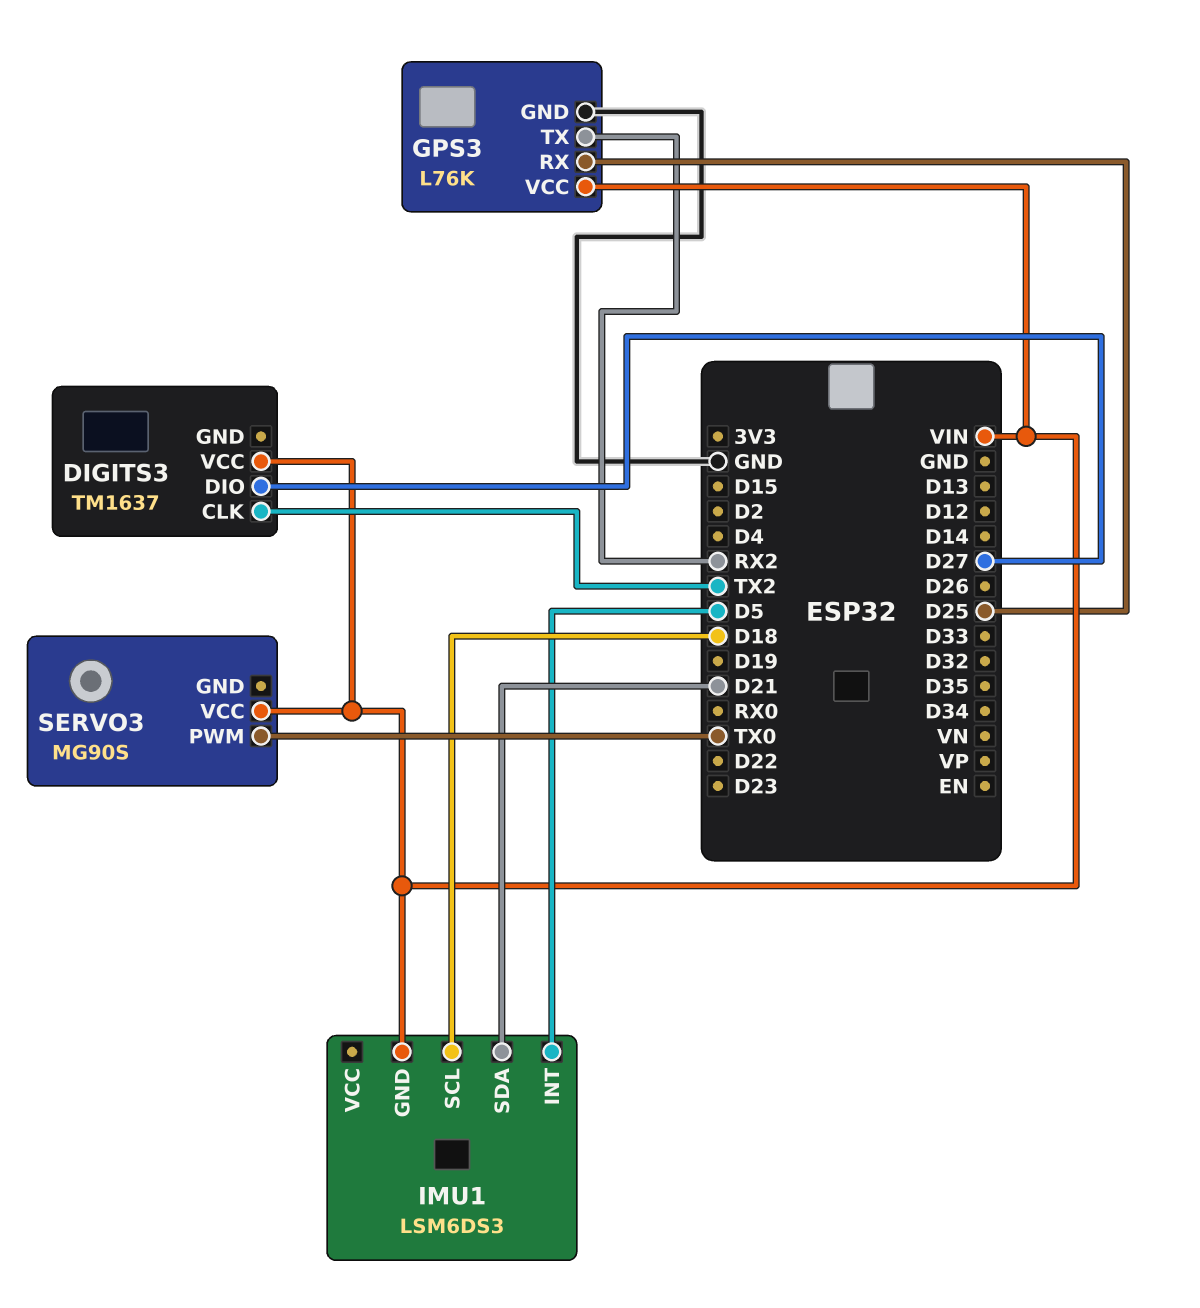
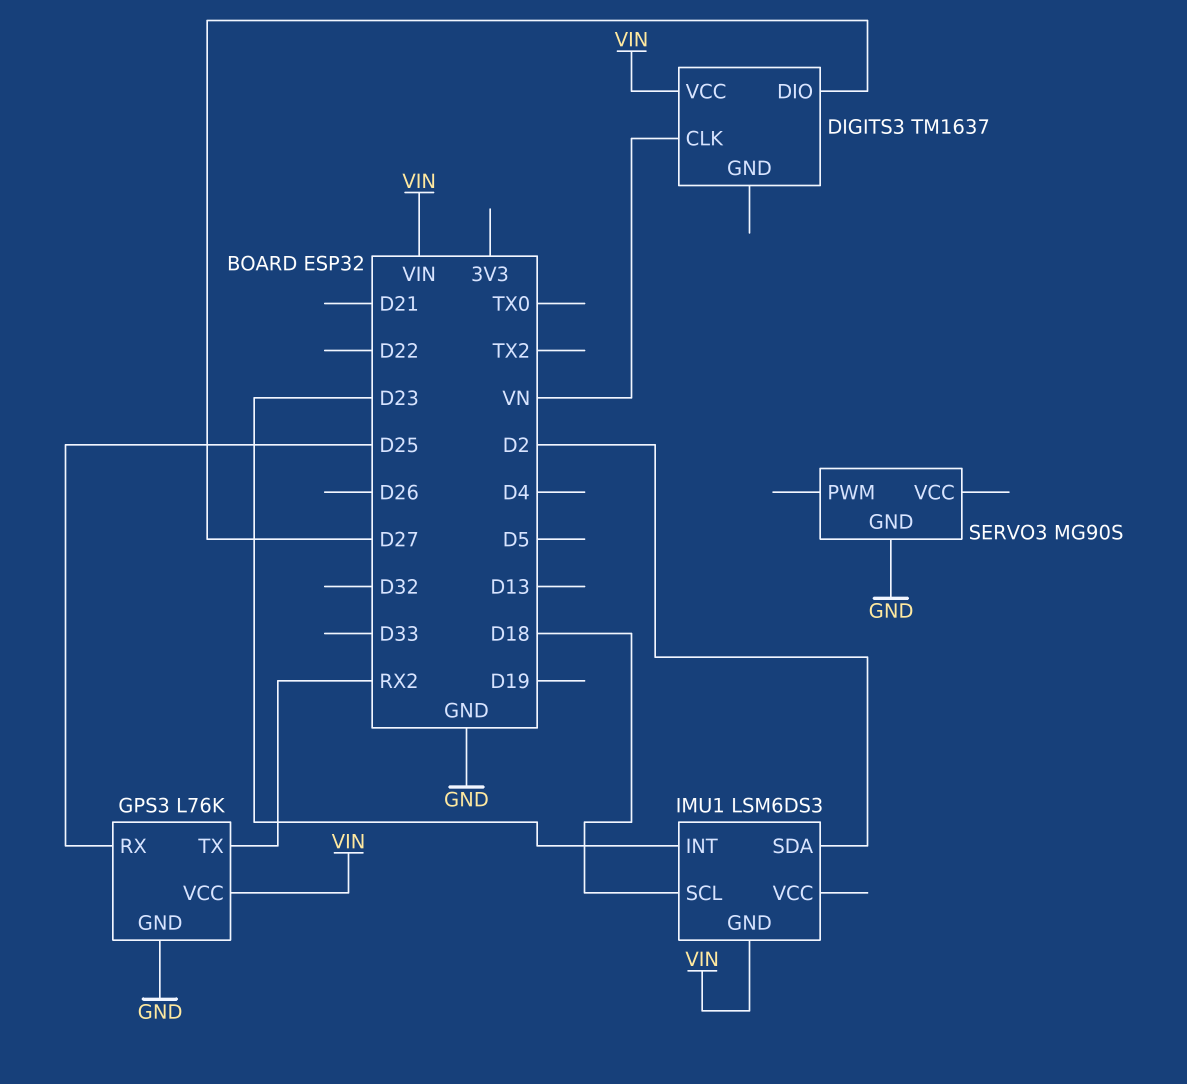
DIGITS3 pin CLK: TX2 -> VN
IMU1 pin INT: D5 -> D23
IMU1 pin SDA: D21 -> D2
SERVO3 pin GND: none -> GND
SERVO3 pin PWM: TX0 -> none
SERVO3 pin VCC: VIN -> none

